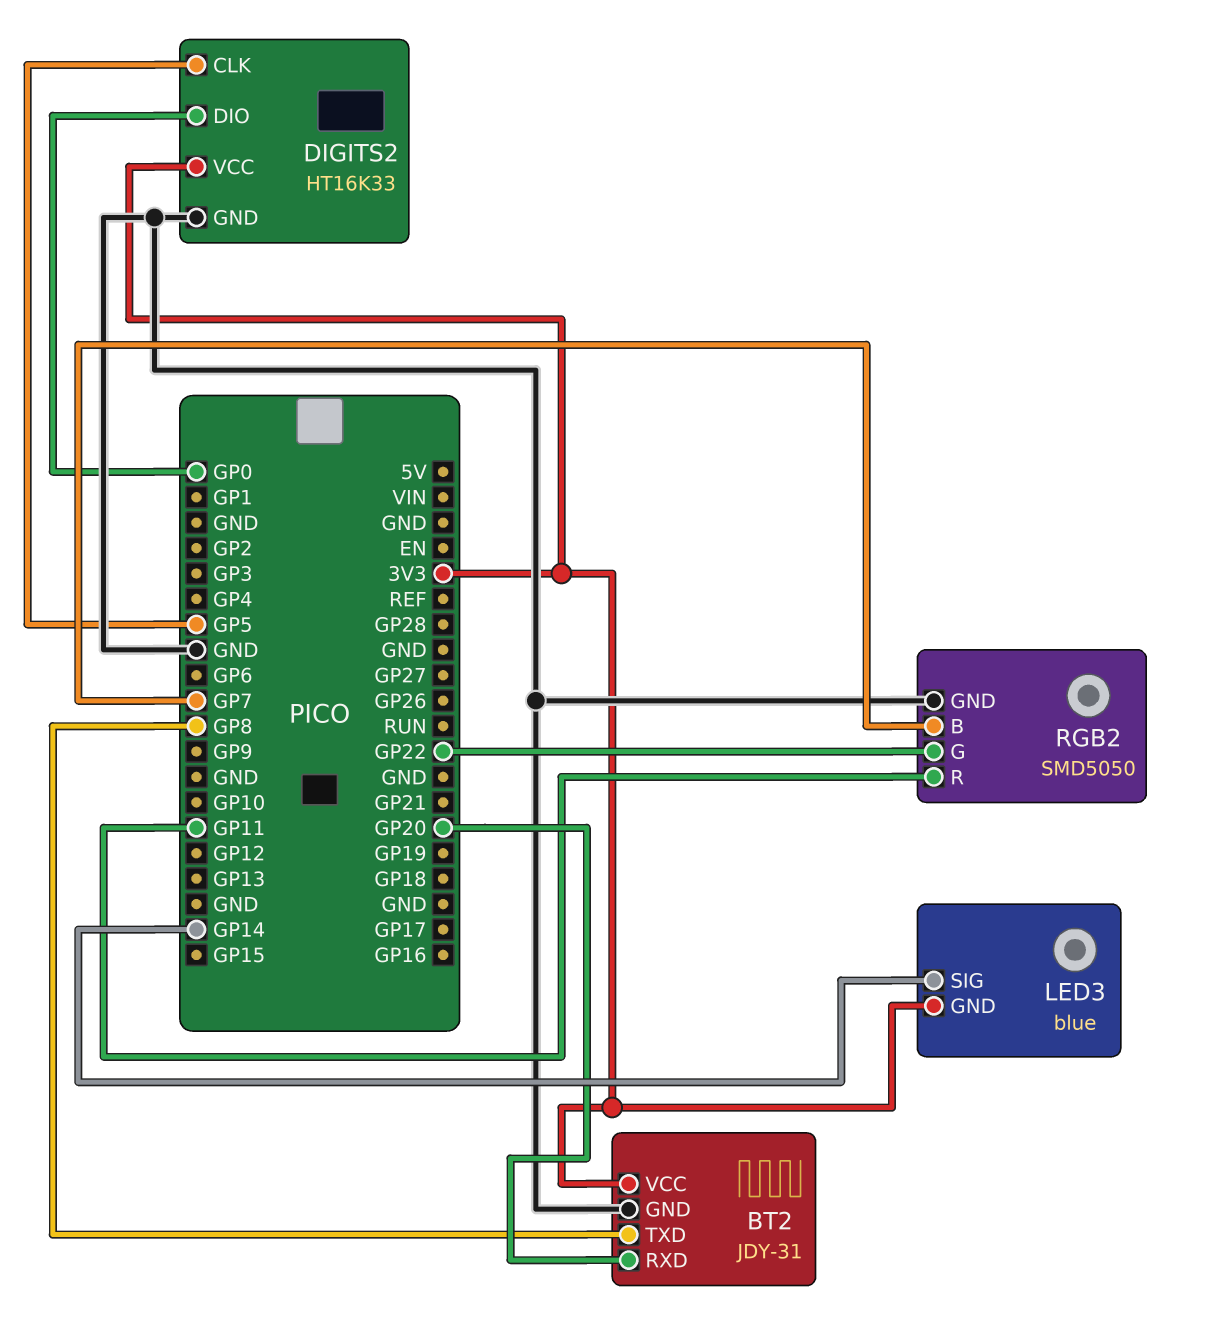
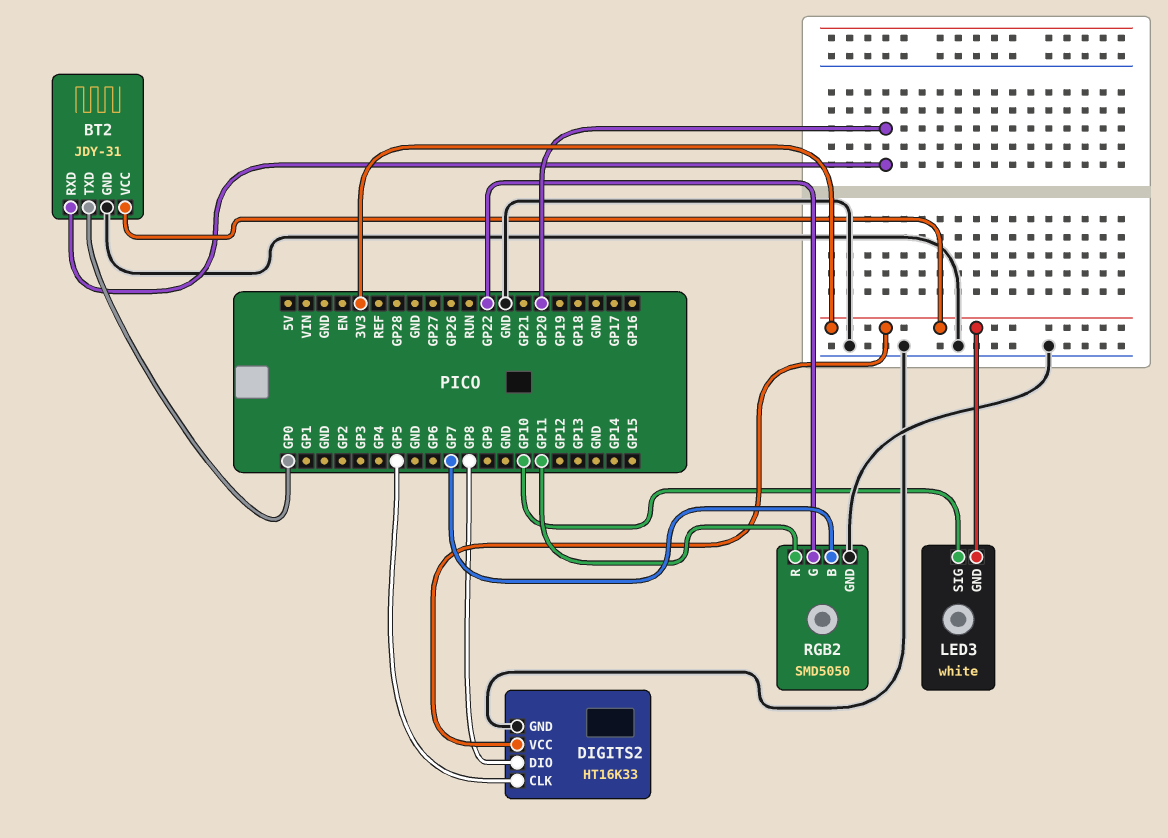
BT2 pin TXD: GP8 -> GP0
DIGITS2 pin DIO: GP0 -> GP8
LED3: blue -> white
LED3 pin SIG: GP14 -> GP10

